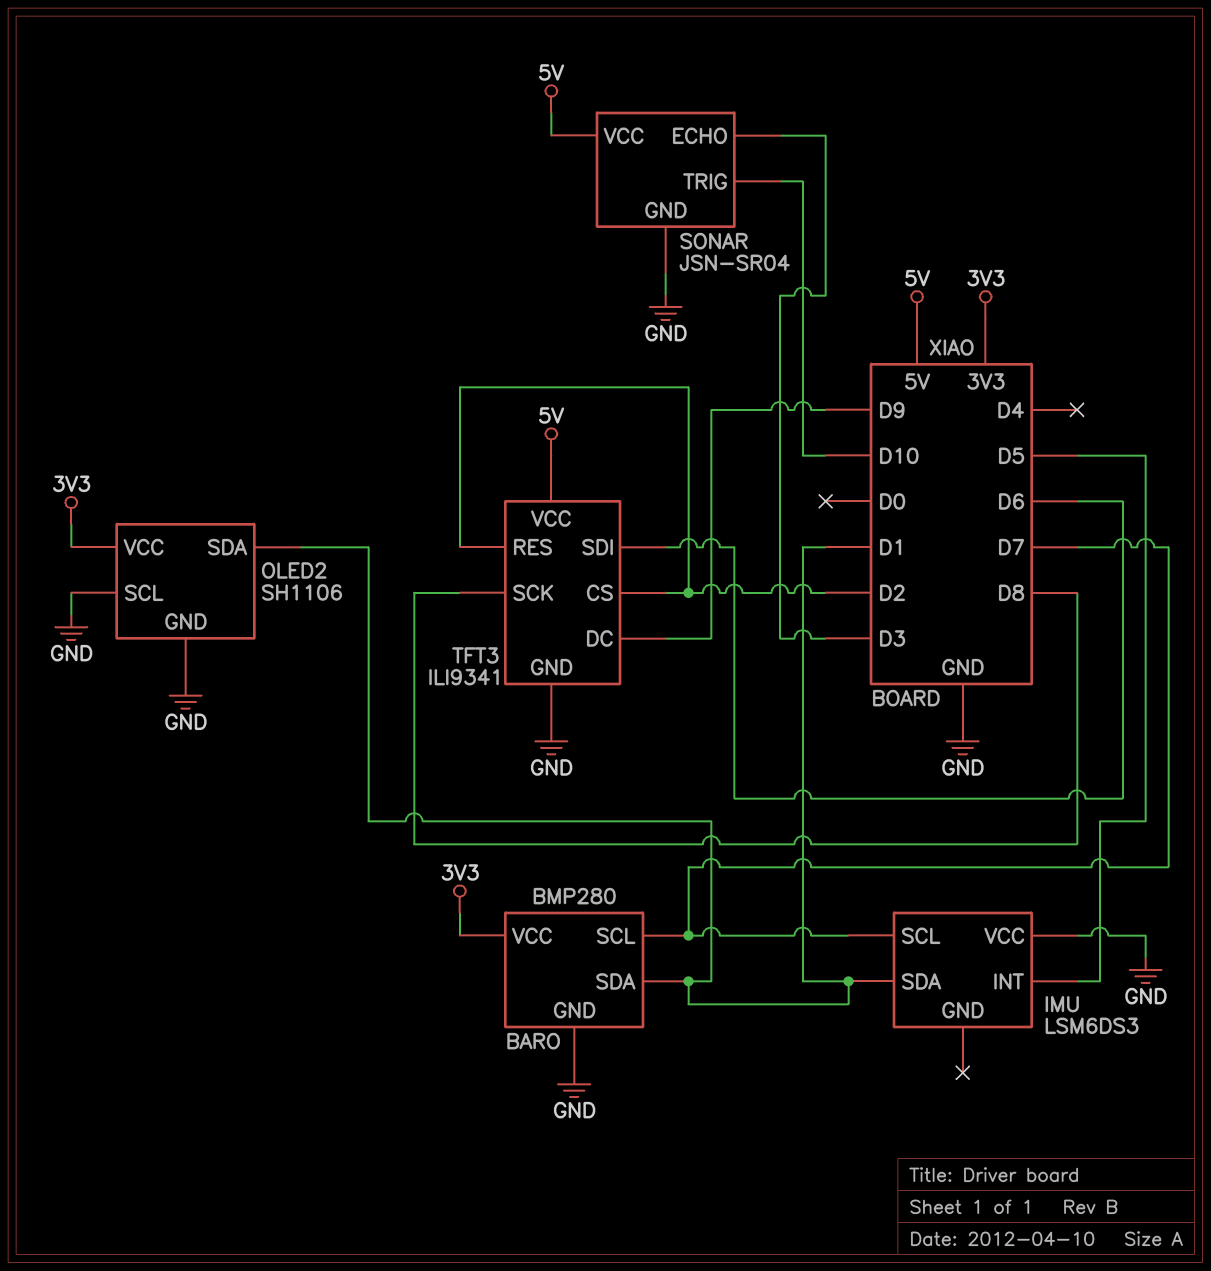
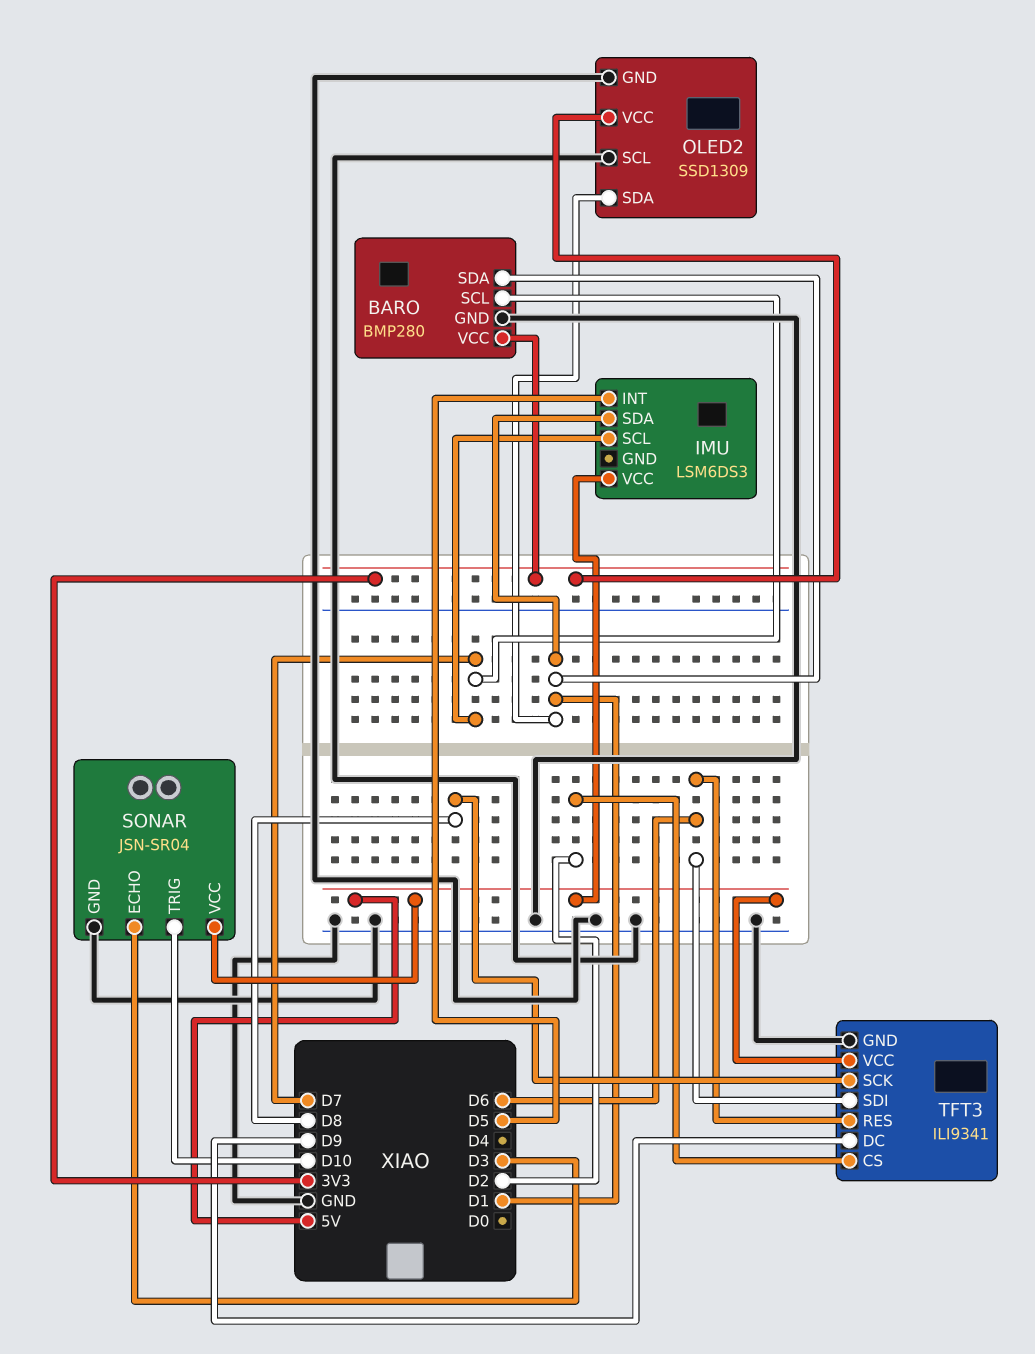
IMU pin VCC: GND -> 5V
OLED2: SH1106 -> SSD1309
TFT3 pin RES: D2 -> D6

